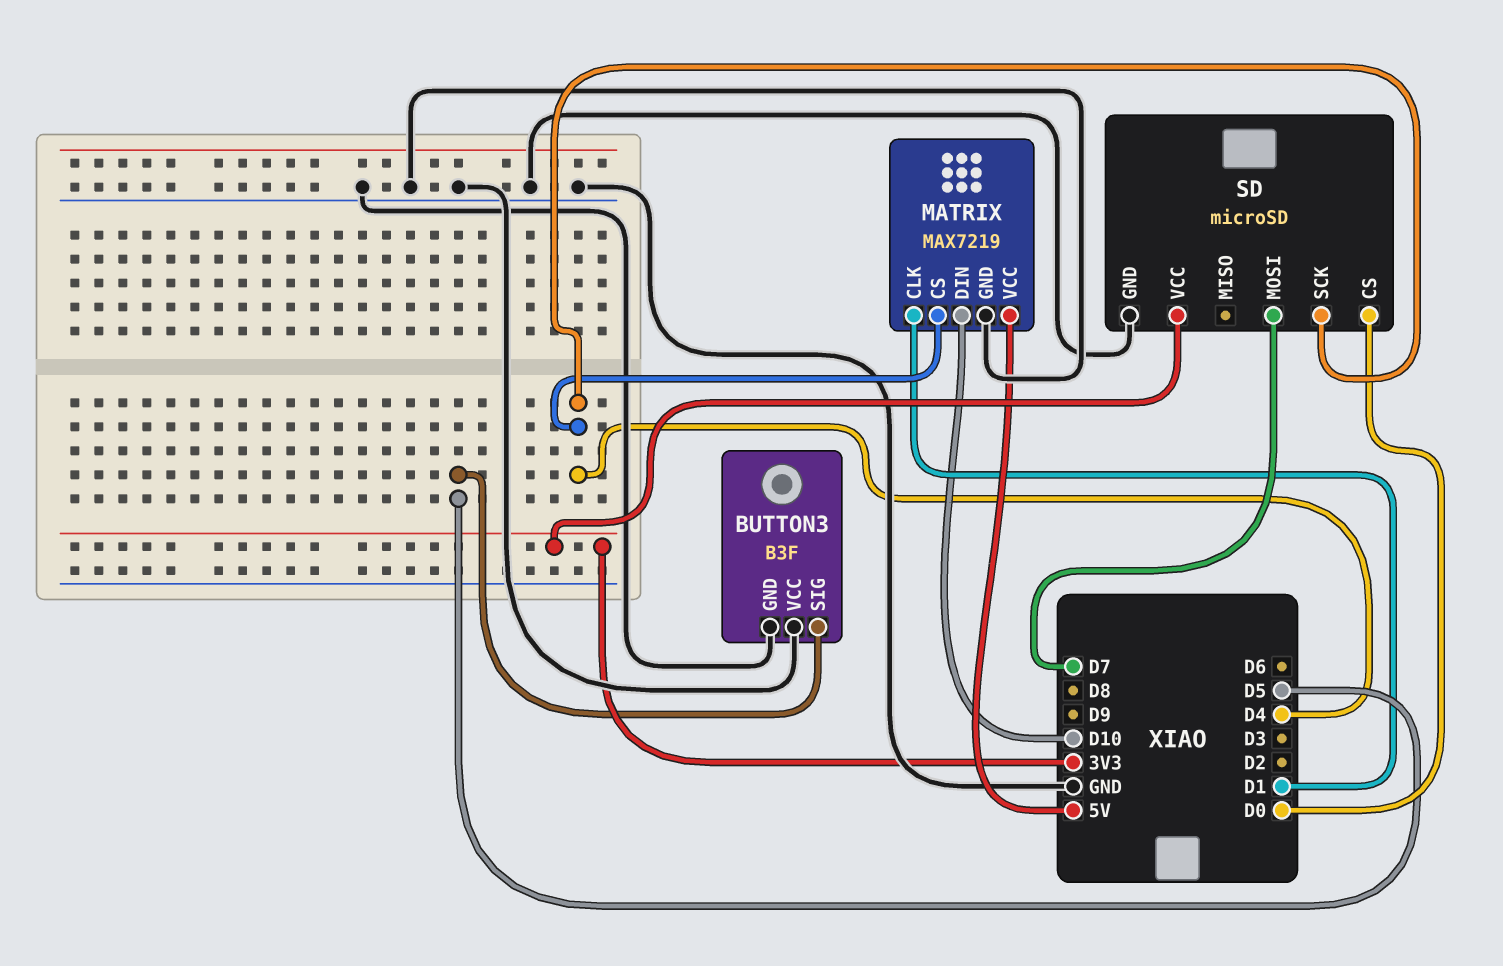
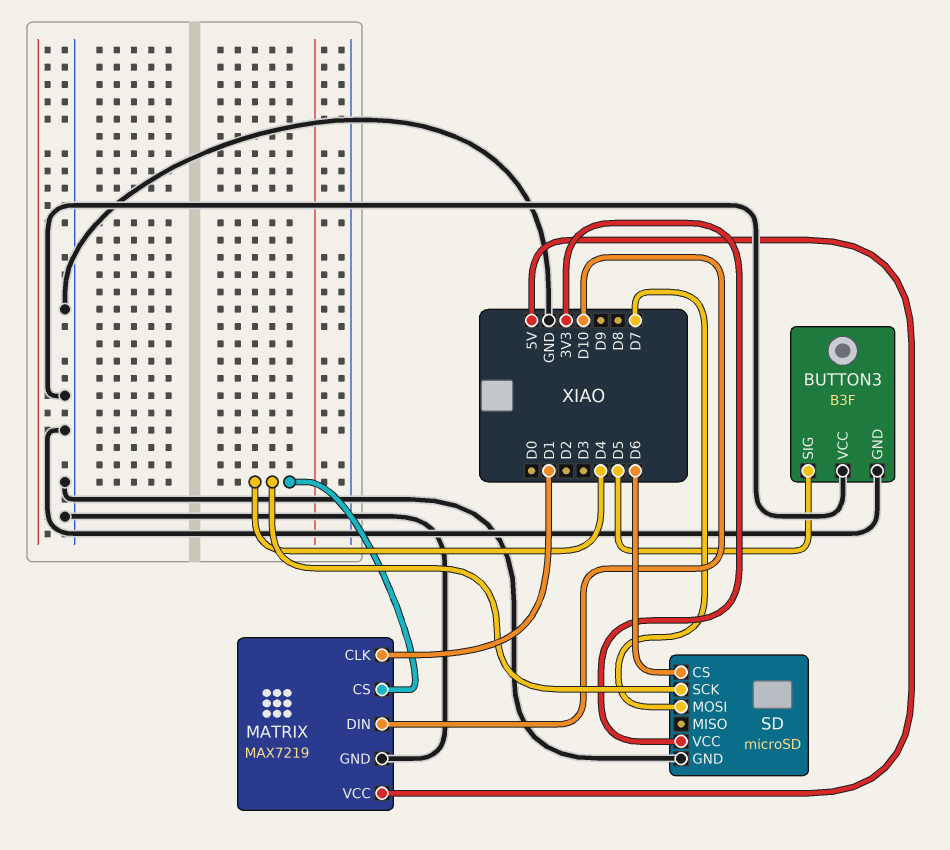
SD pin CS: D0 -> D6

